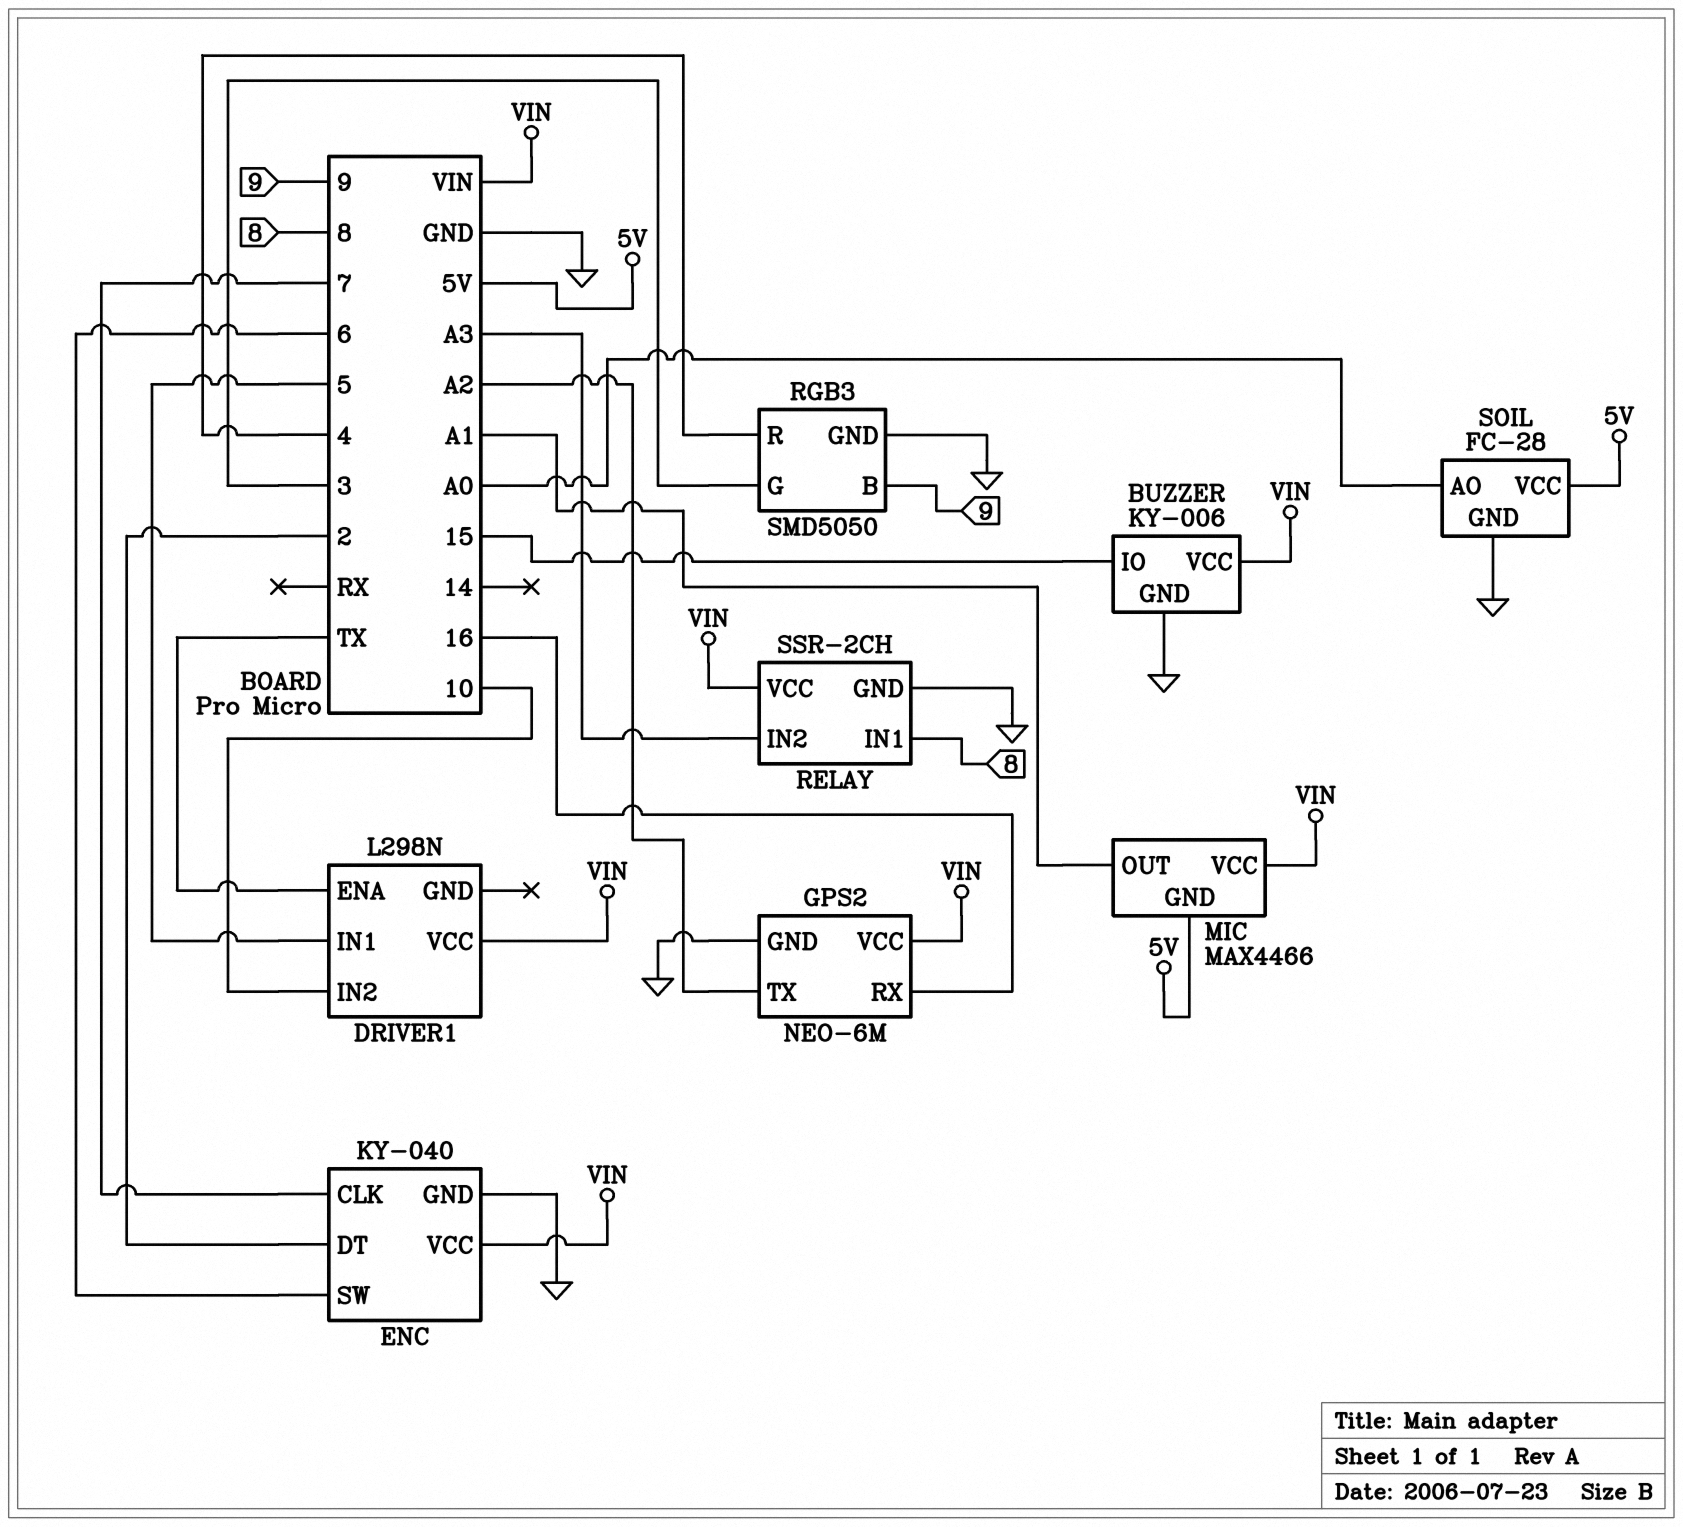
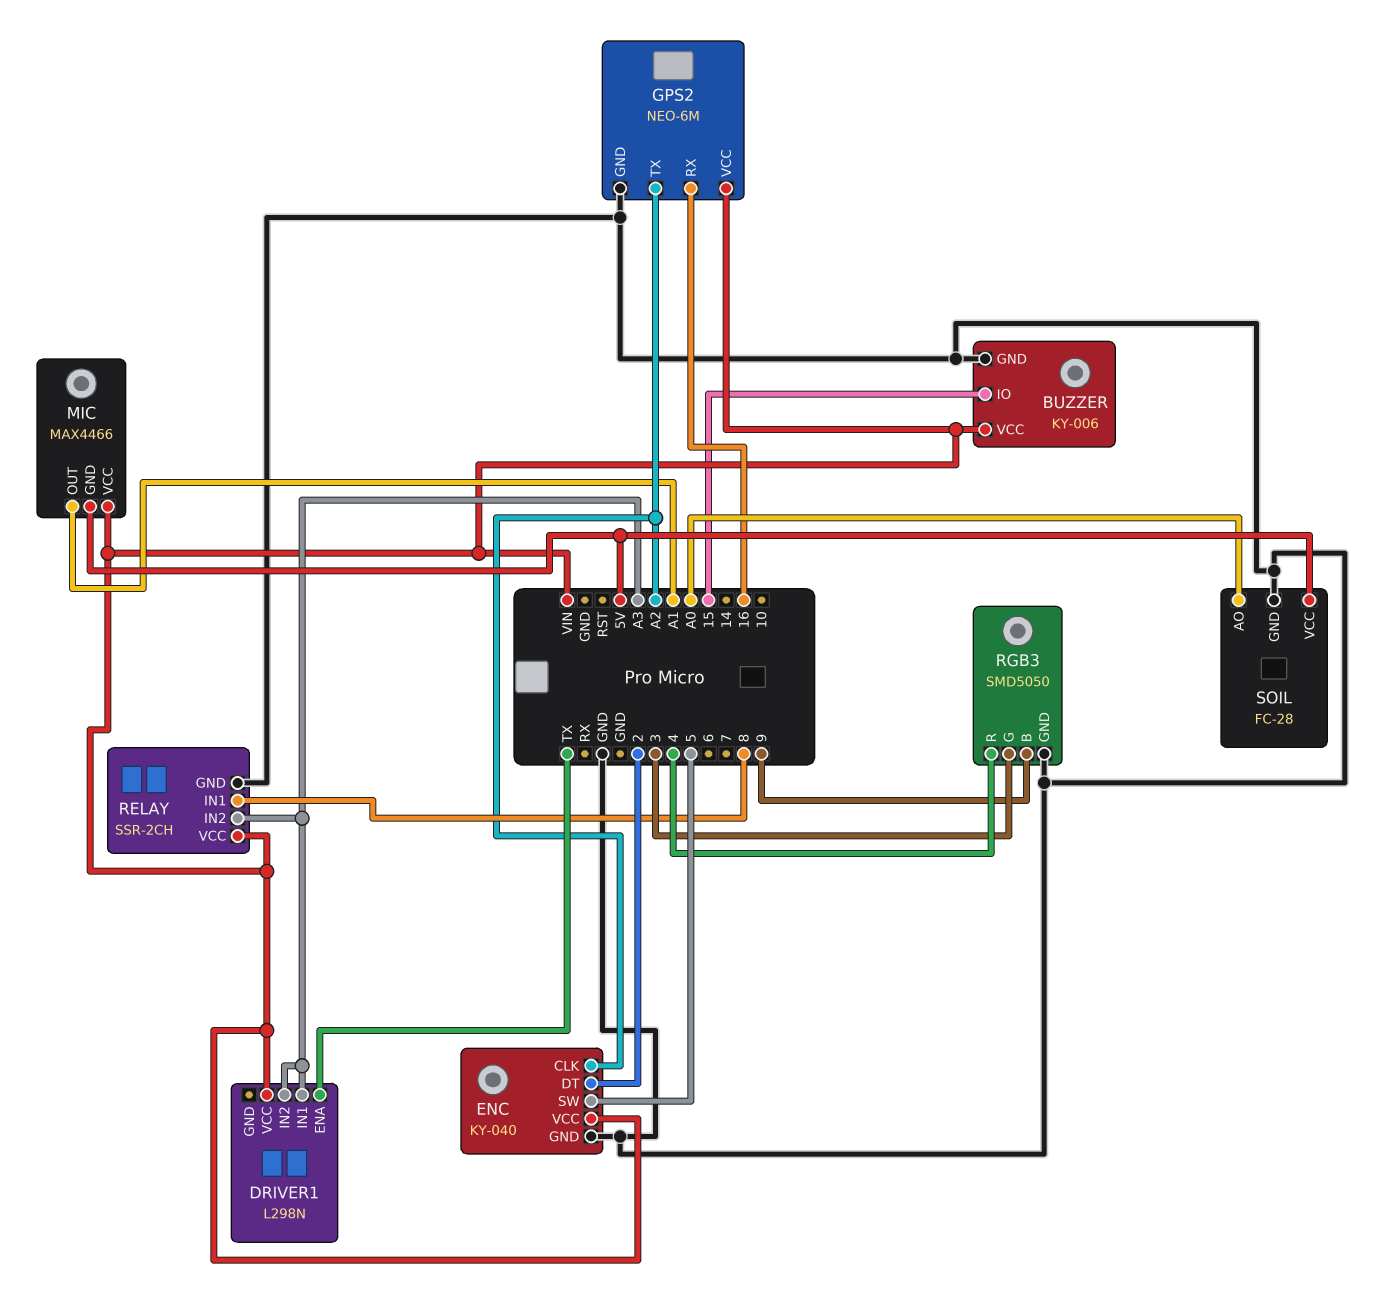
DRIVER1 pin IN1: 5 -> A3
DRIVER1 pin IN2: 10 -> A3
ENC pin CLK: 7 -> A2
ENC pin SW: 6 -> 5

